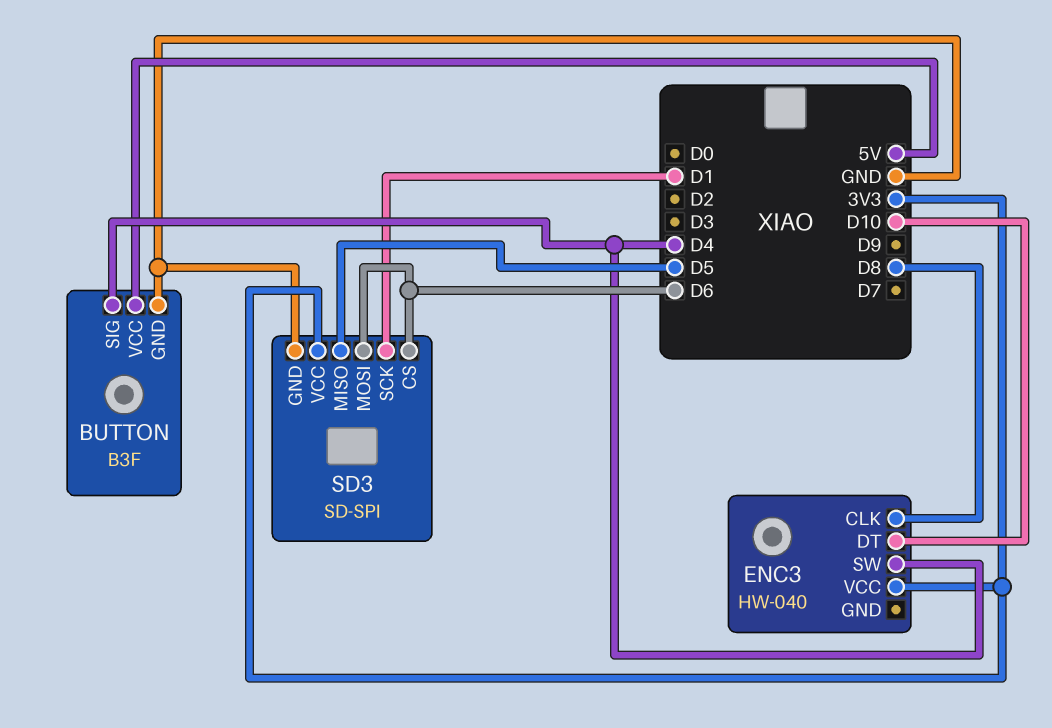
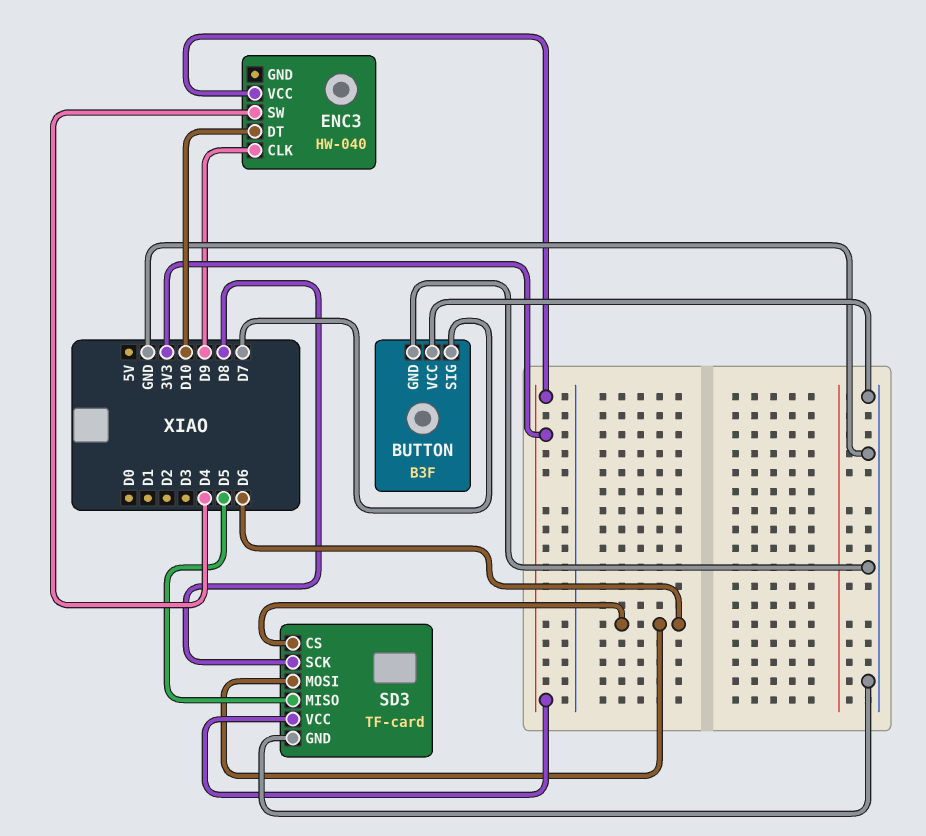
BUTTON pin SIG: D4 -> D7
BUTTON pin VCC: 5V -> GND
ENC3 pin CLK: D8 -> D9
SD3: SD-SPI -> TF-card
SD3 pin SCK: D1 -> D8

